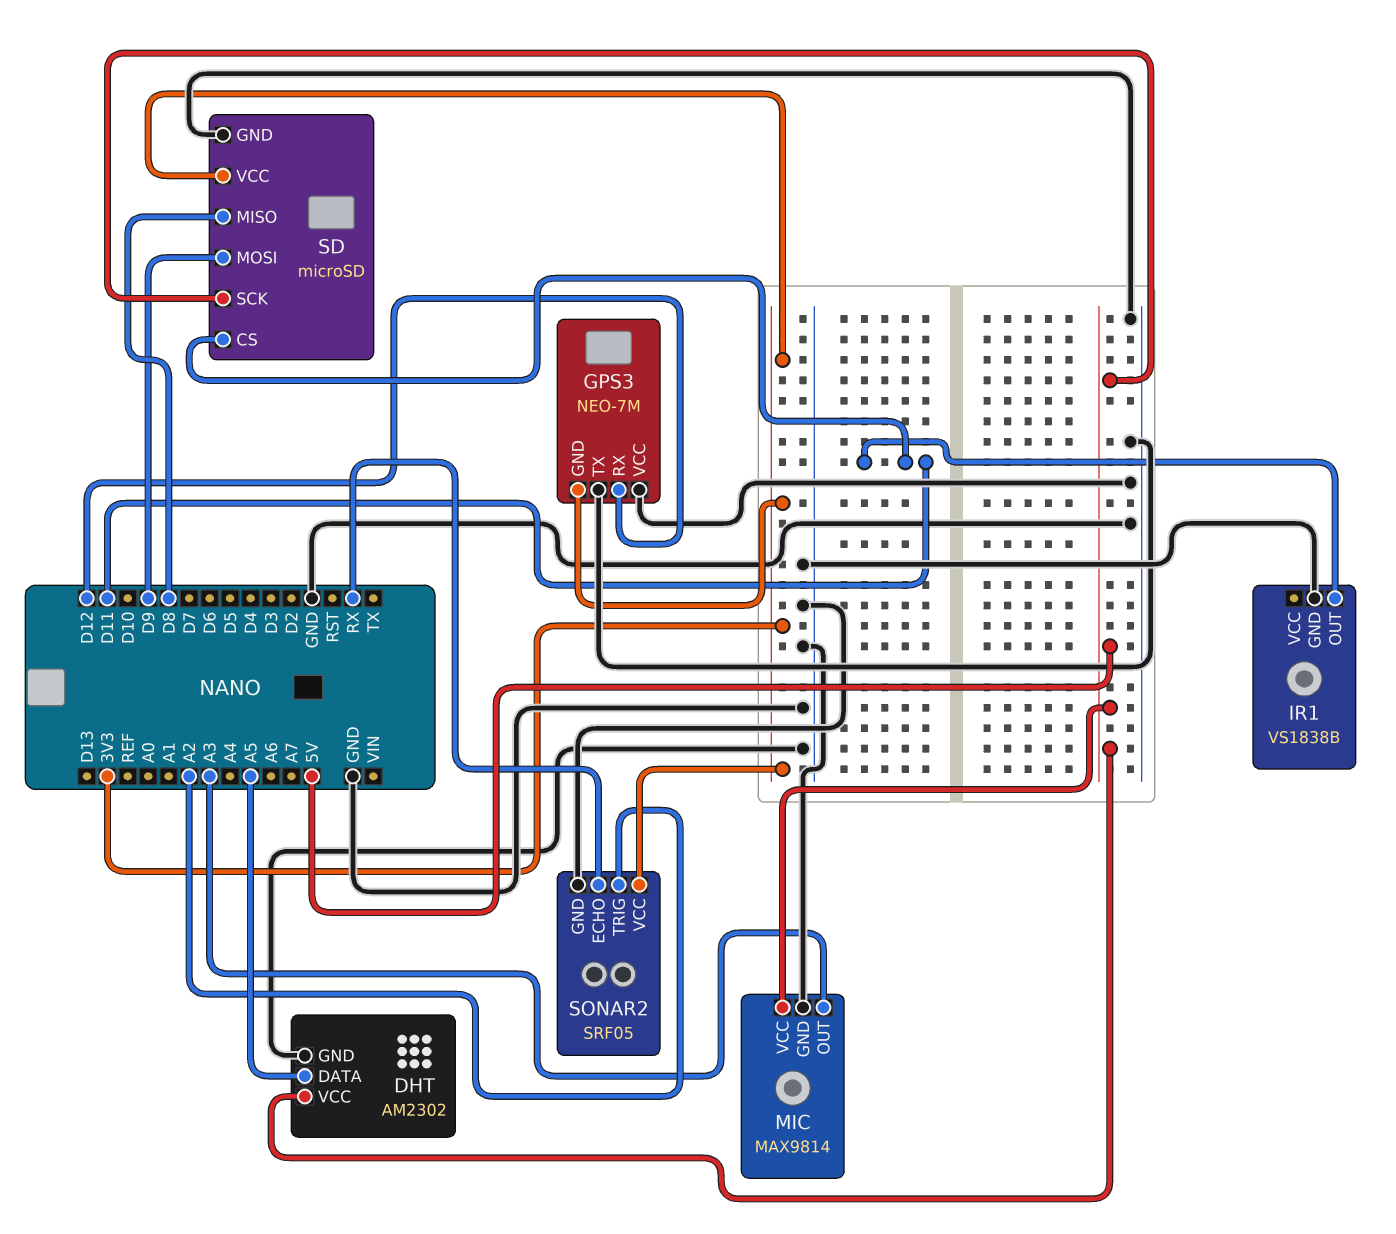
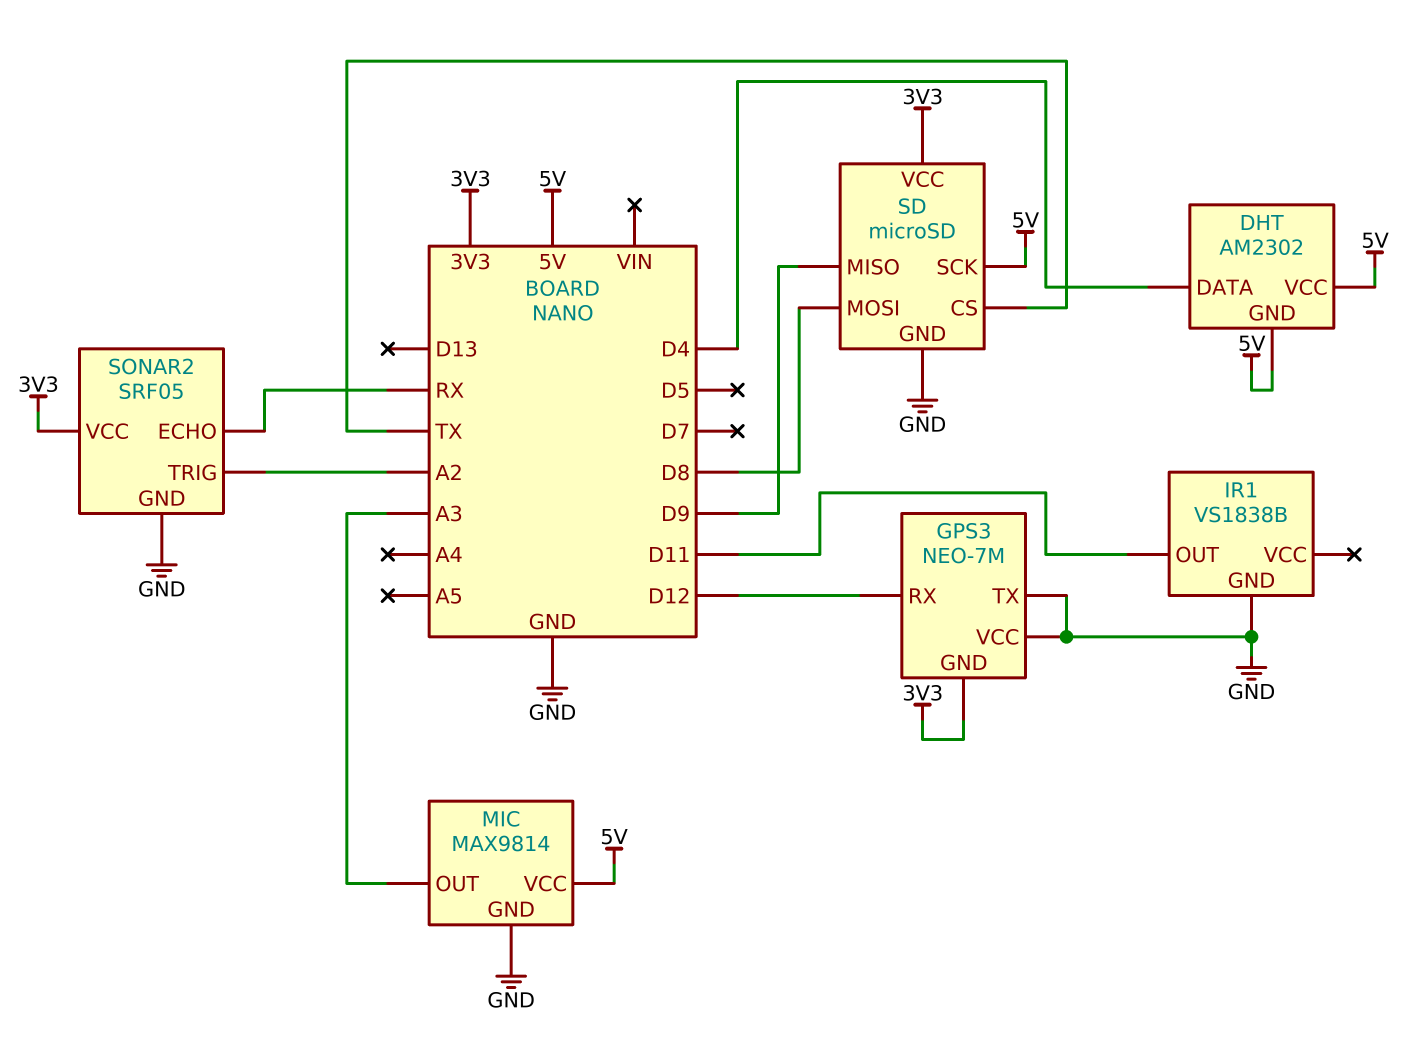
DHT pin DATA: A5 -> D4
DHT pin GND: GND -> 5V
SD pin CS: D11 -> TX
SD pin MISO: D8 -> D9
SD pin MOSI: D9 -> D8

